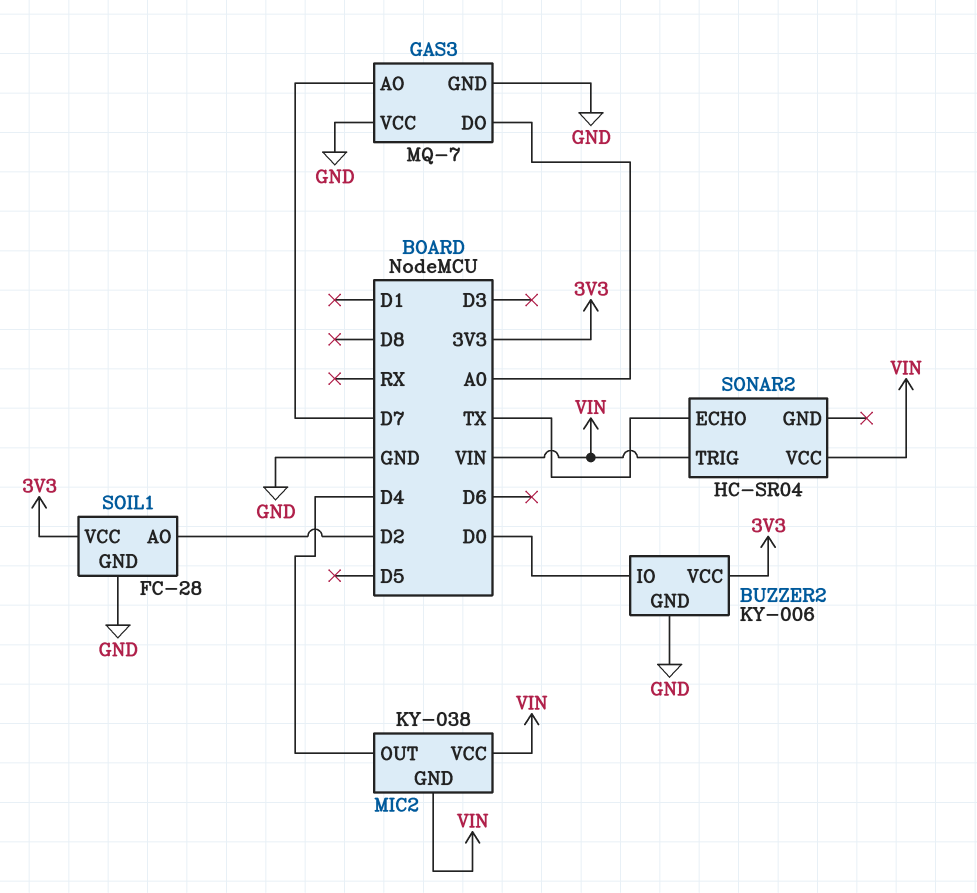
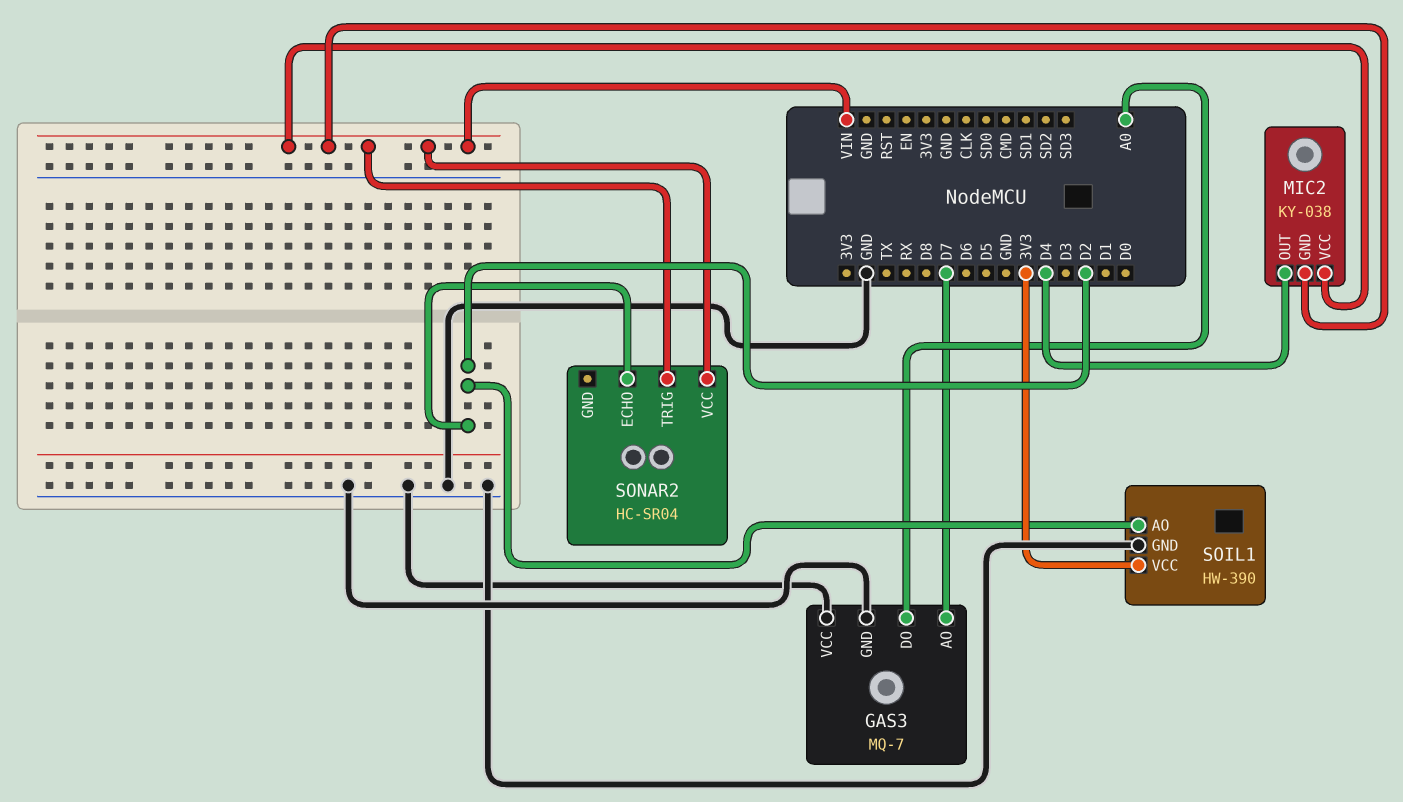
BUZZER2: KY-006 -> none
BUZZER2 pin GND: GND -> none
BUZZER2 pin IO: D0 -> none
BUZZER2 pin VCC: 3V3 -> none
SOIL1: FC-28 -> HW-390
SONAR2 pin ECHO: TX -> D2

